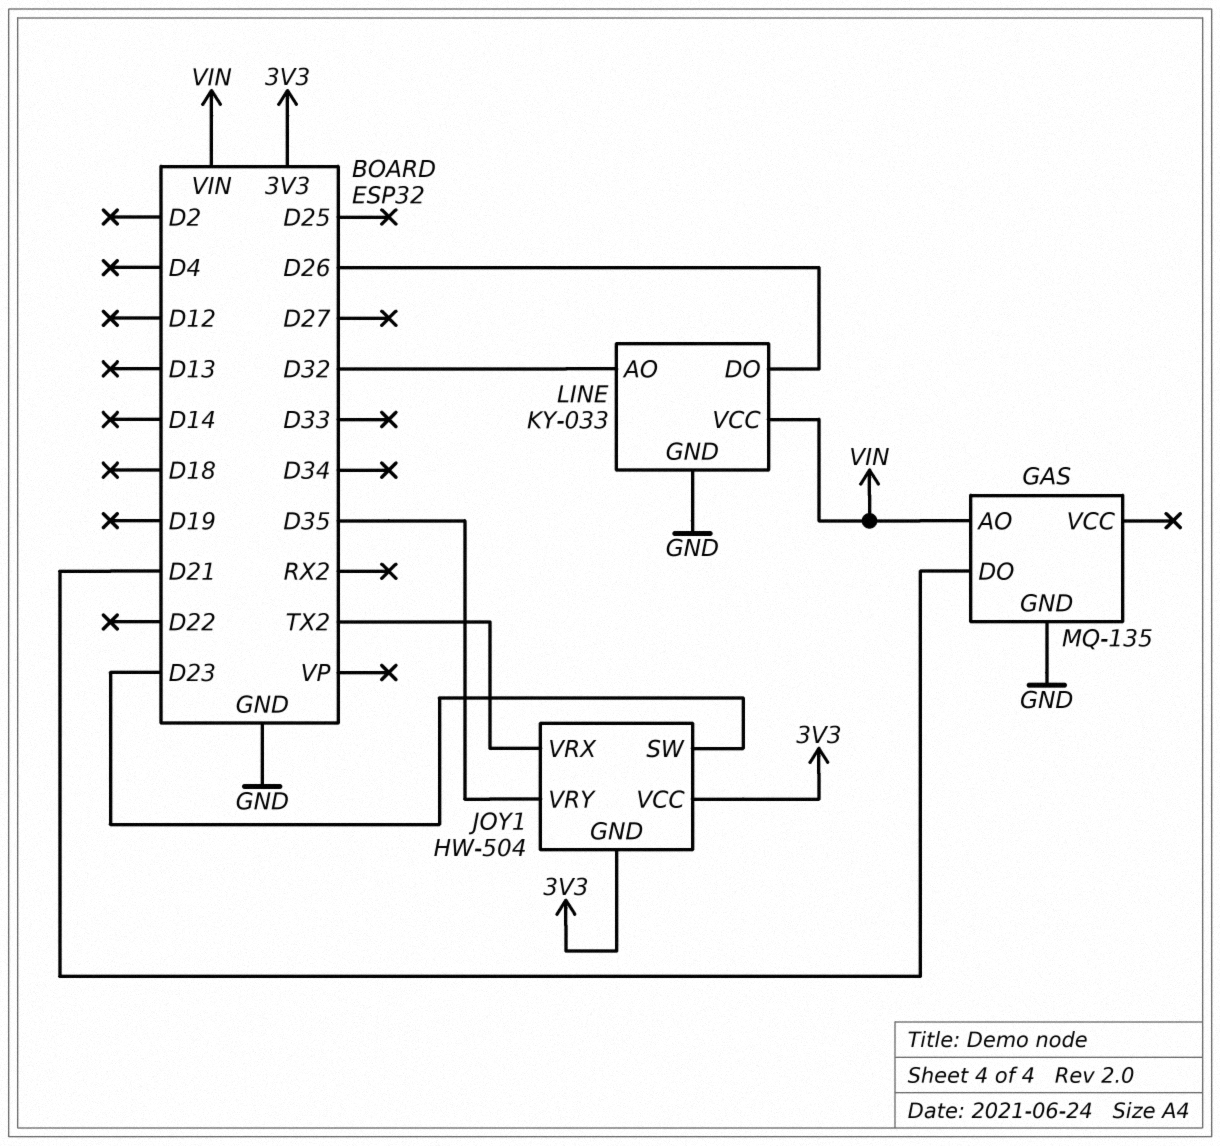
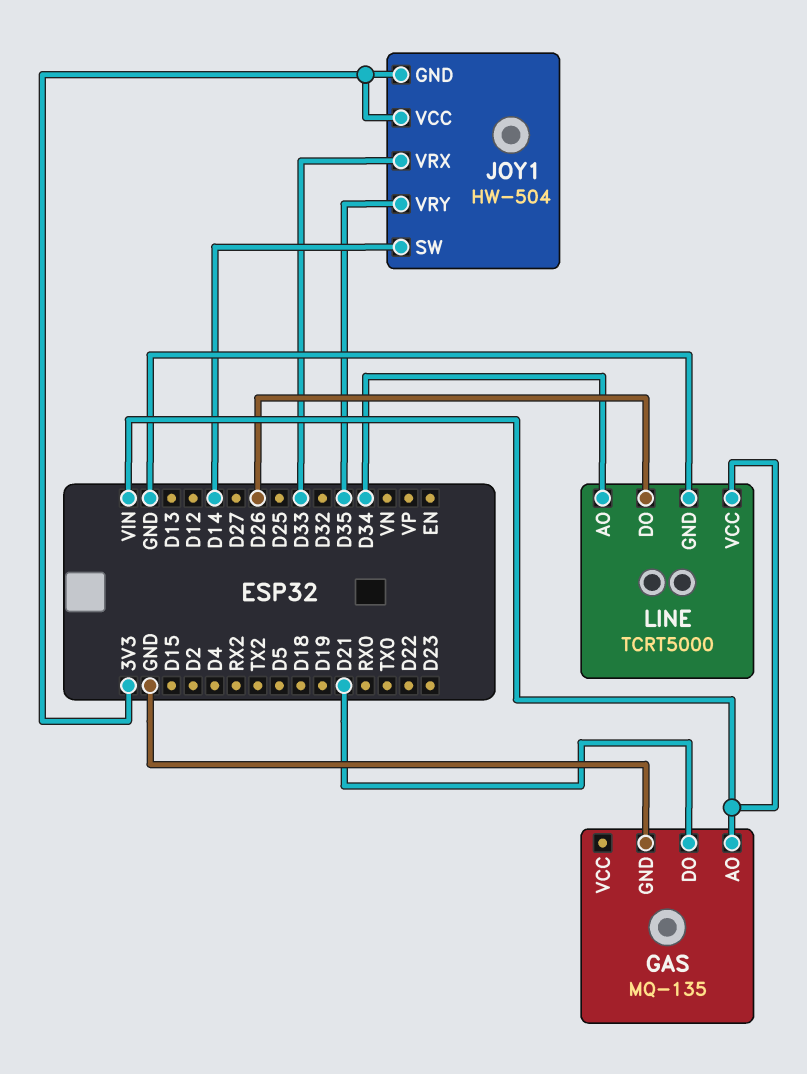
JOY1 pin SW: D23 -> D14
JOY1 pin VRX: TX2 -> D33
LINE: KY-033 -> TCRT5000
LINE pin AO: D32 -> D34

